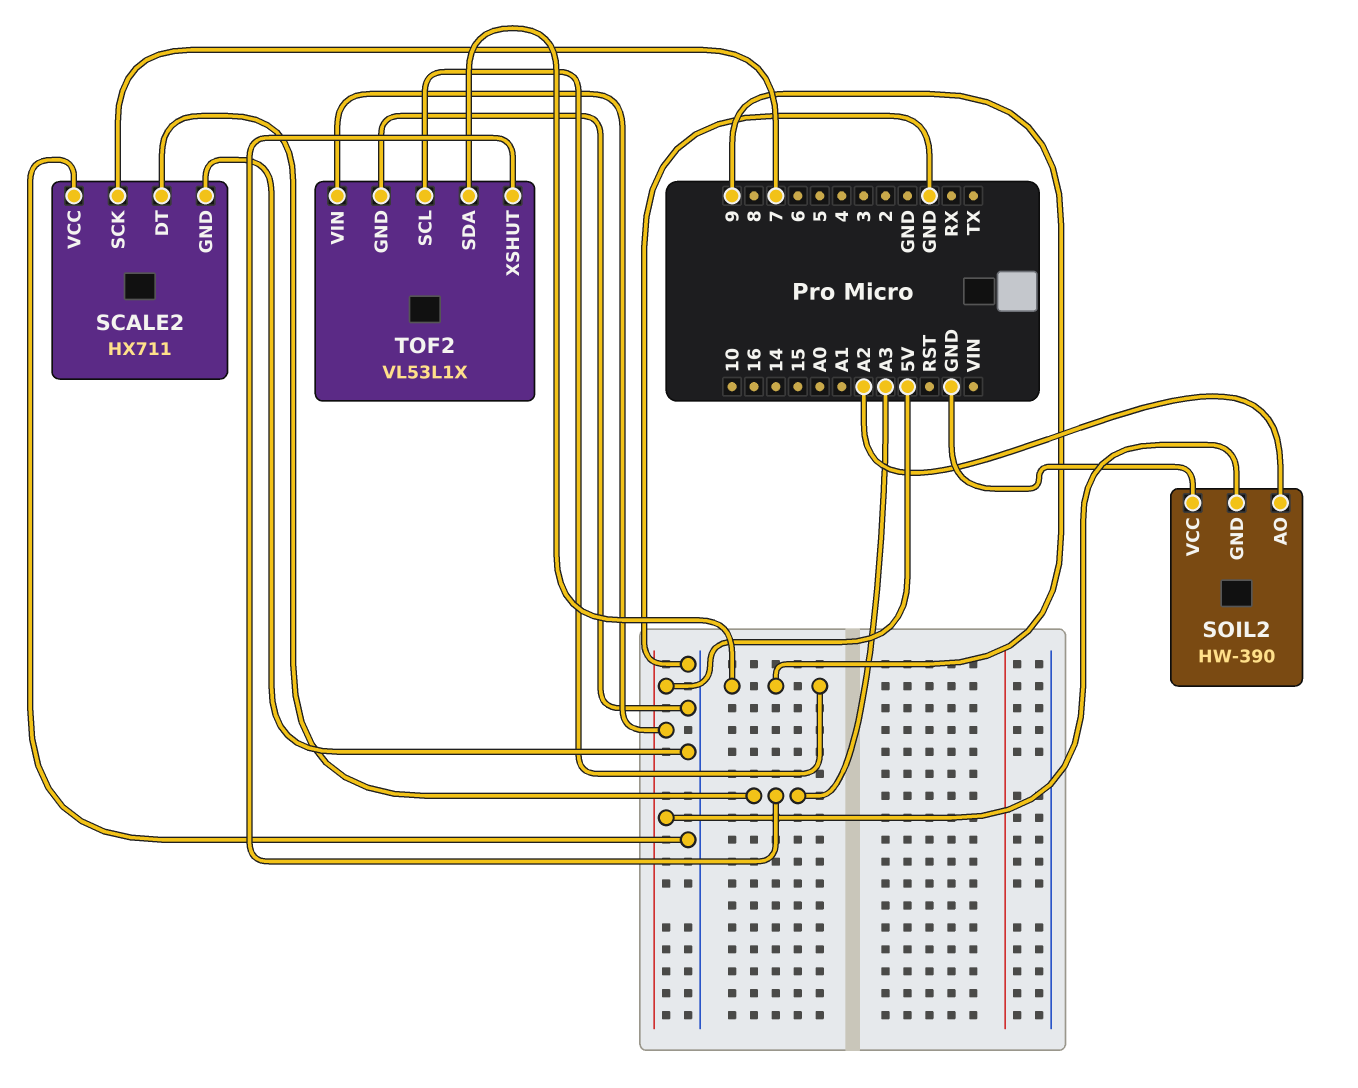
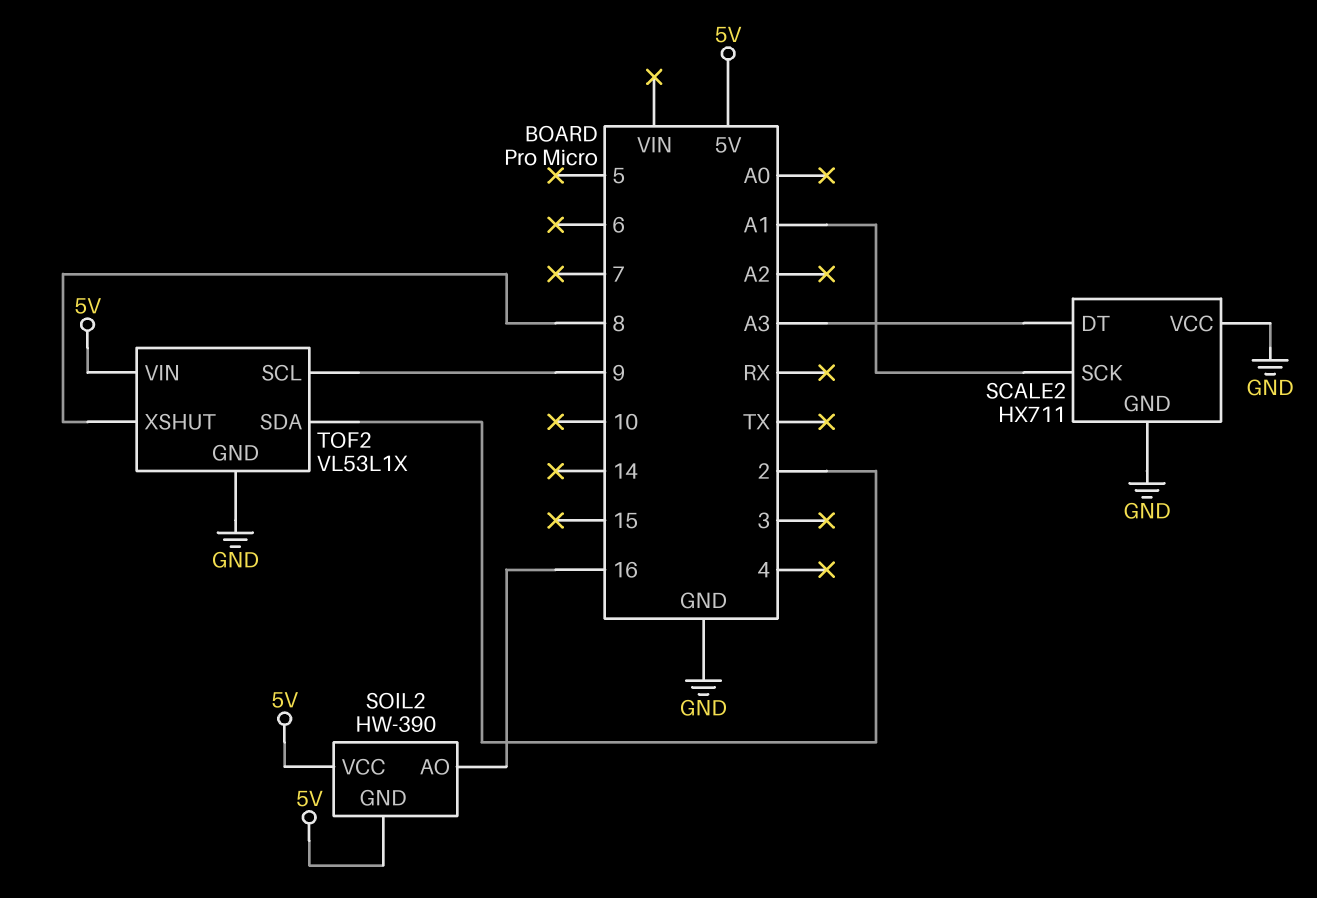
SCALE2 pin SCK: 7 -> A1
SOIL2 pin AO: A2 -> 16
SOIL2 pin VCC: GND -> 5V
TOF2 pin SDA: 9 -> 2
TOF2 pin XSHUT: A3 -> 8

